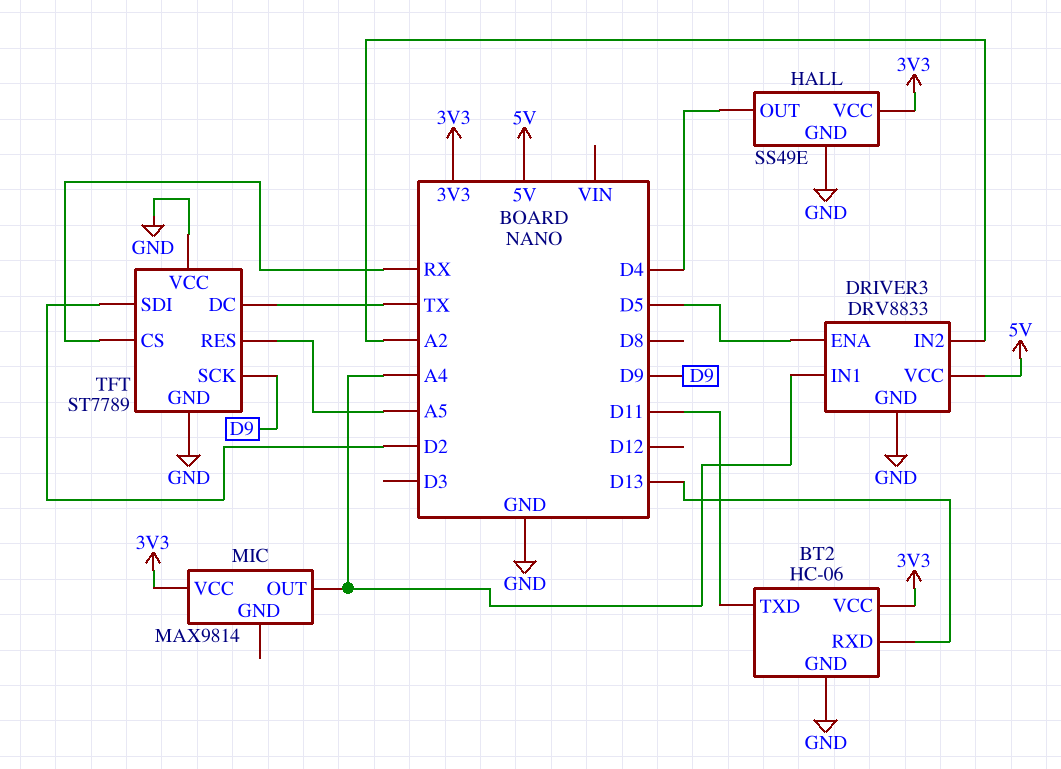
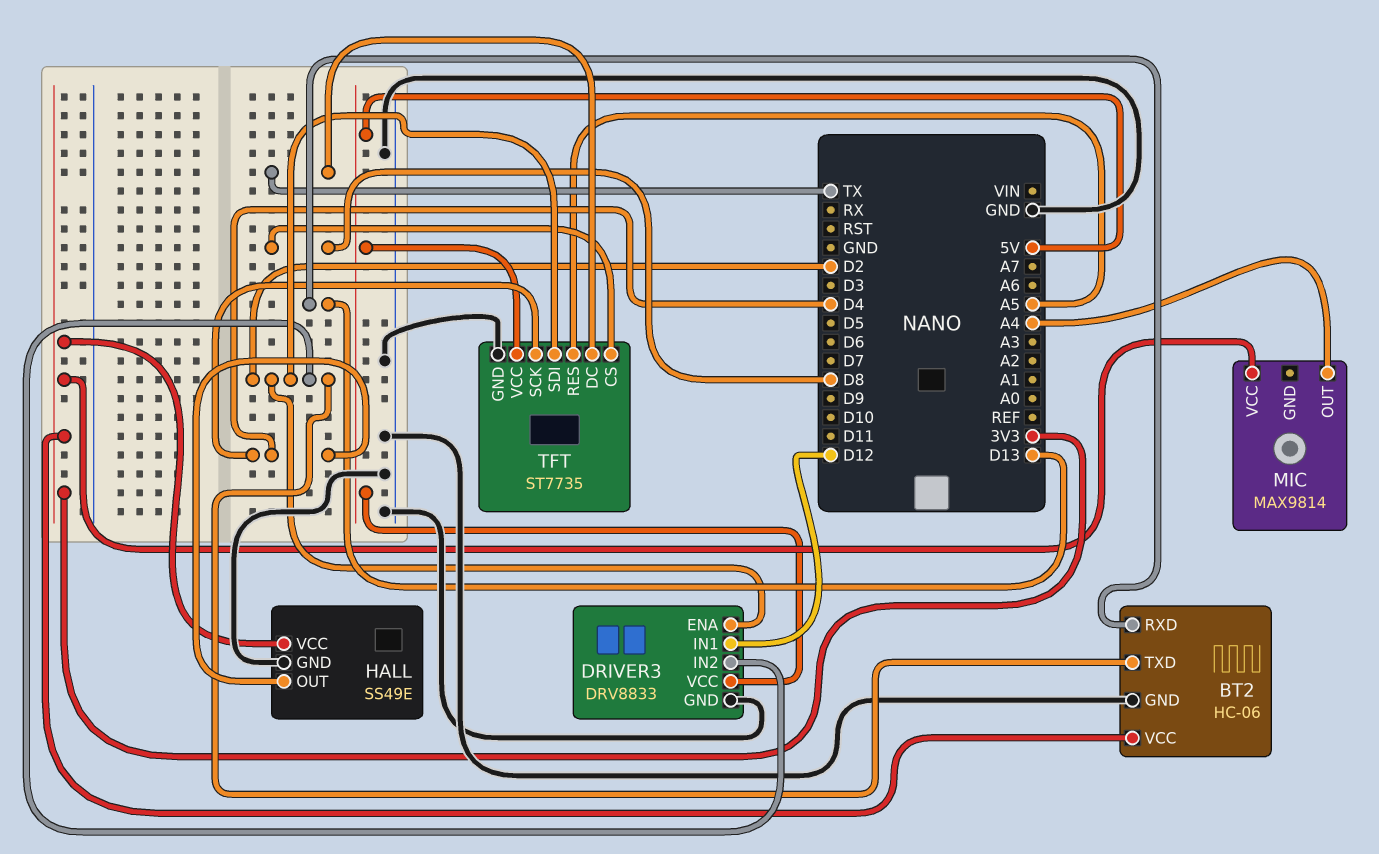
BT2 pin TXD: D11 -> D2
DRIVER3 pin ENA: D5 -> D2
DRIVER3 pin IN1: A4 -> D12
DRIVER3 pin IN2: A2 -> D2
TFT: ST7789 -> ST7735
TFT pin CS: RX -> D8
TFT pin SCK: D9 -> D4
TFT pin VCC: GND -> 5V

